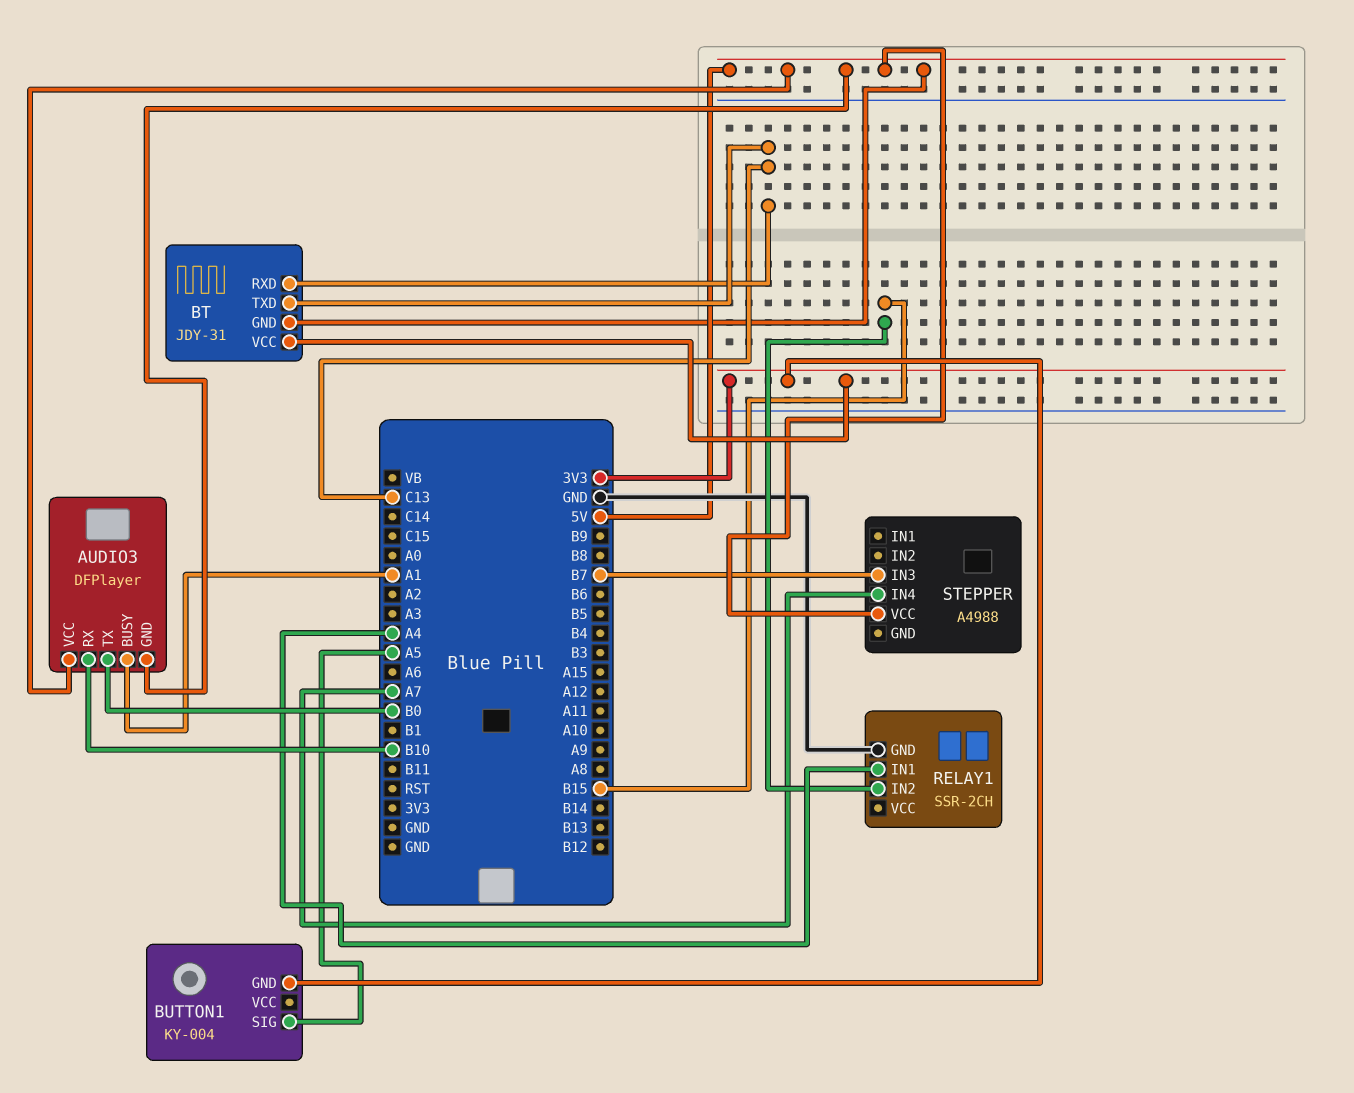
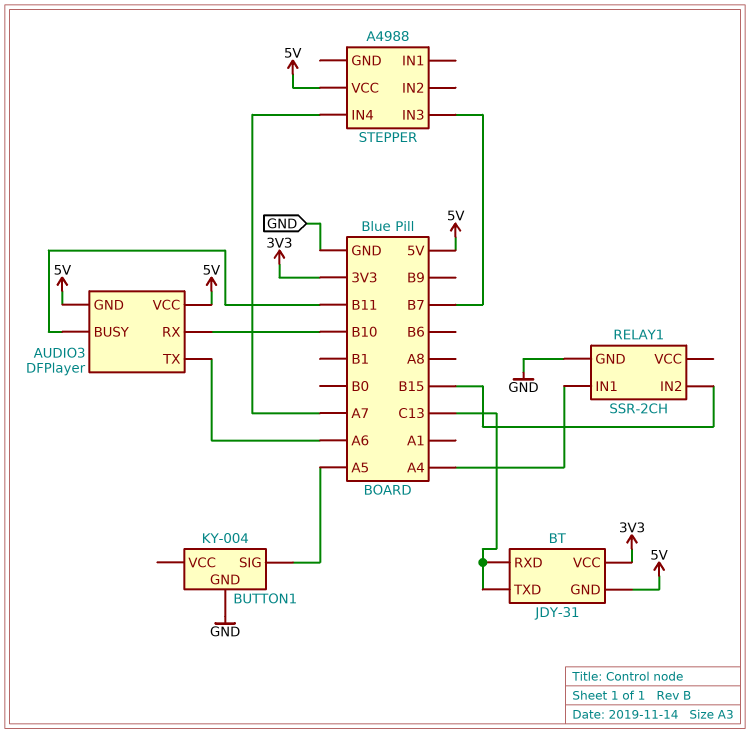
AUDIO3 pin BUSY: A1 -> B11
AUDIO3 pin TX: B0 -> A6
BUTTON1 pin GND: 3V3 -> GND

